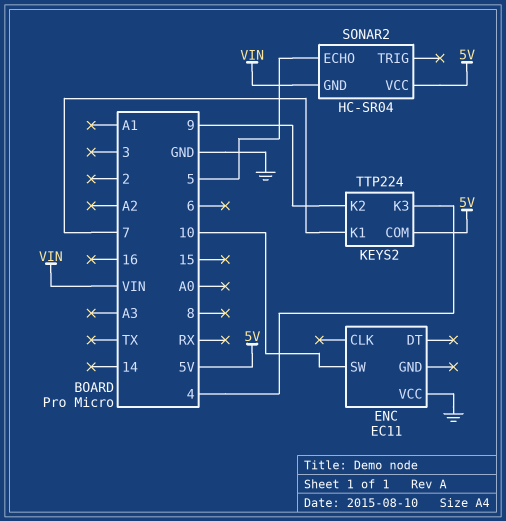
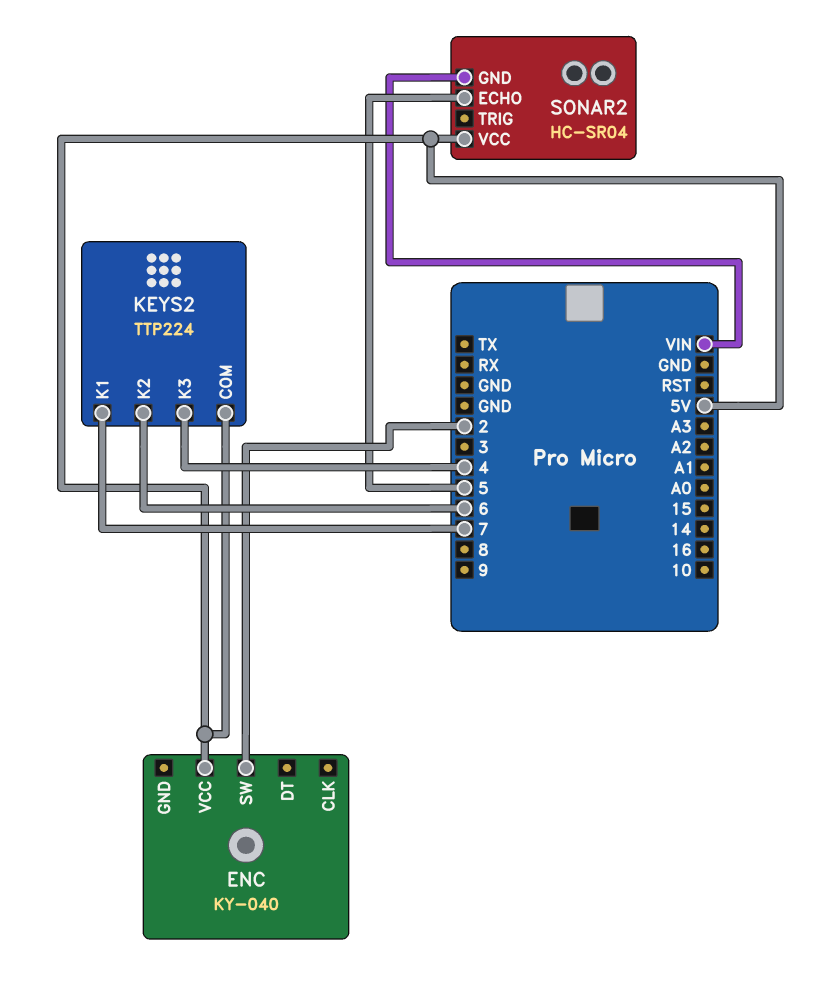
ENC: EC11 -> KY-040
ENC pin SW: 10 -> 2
ENC pin VCC: GND -> 5V
KEYS2 pin K2: 9 -> 6

